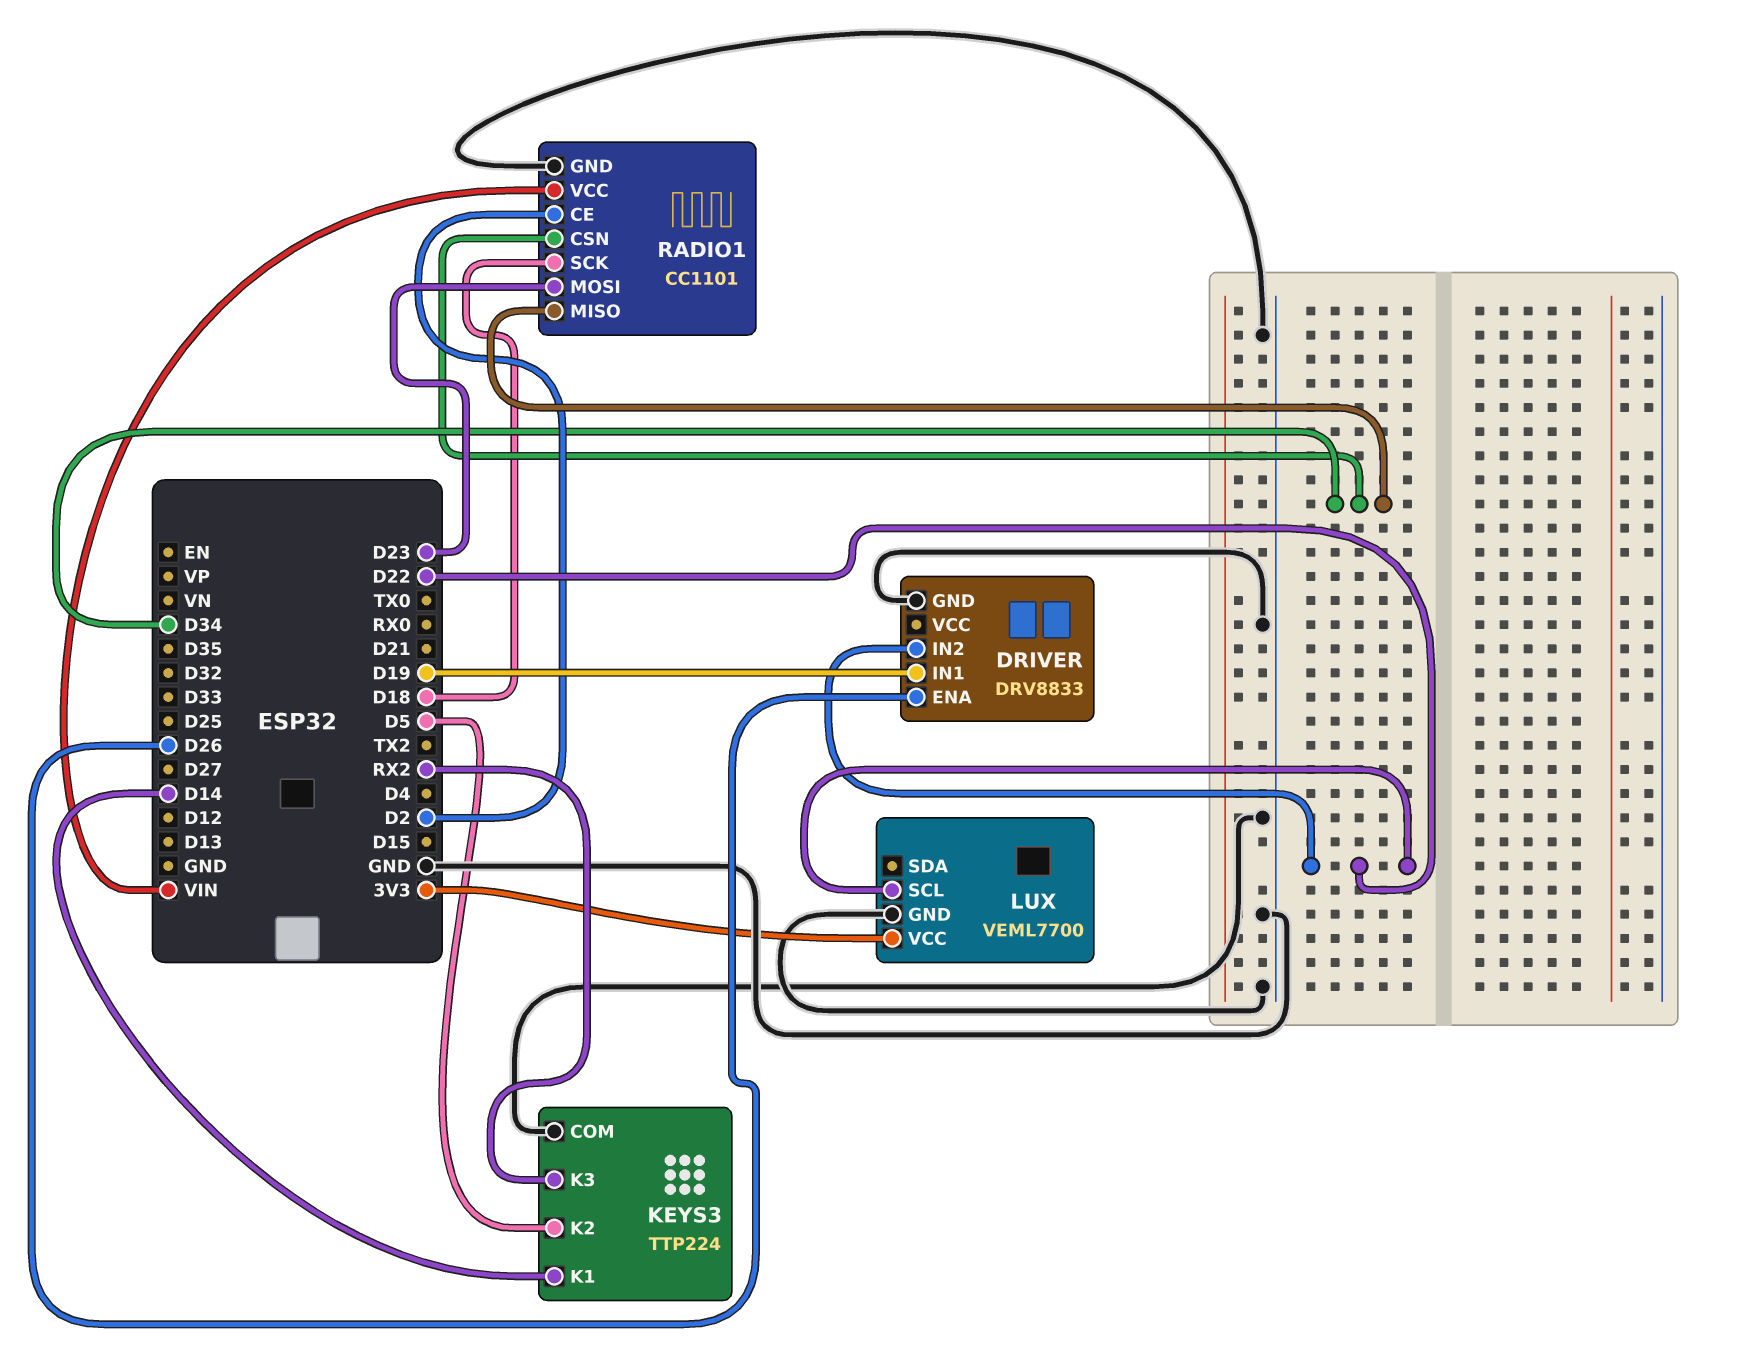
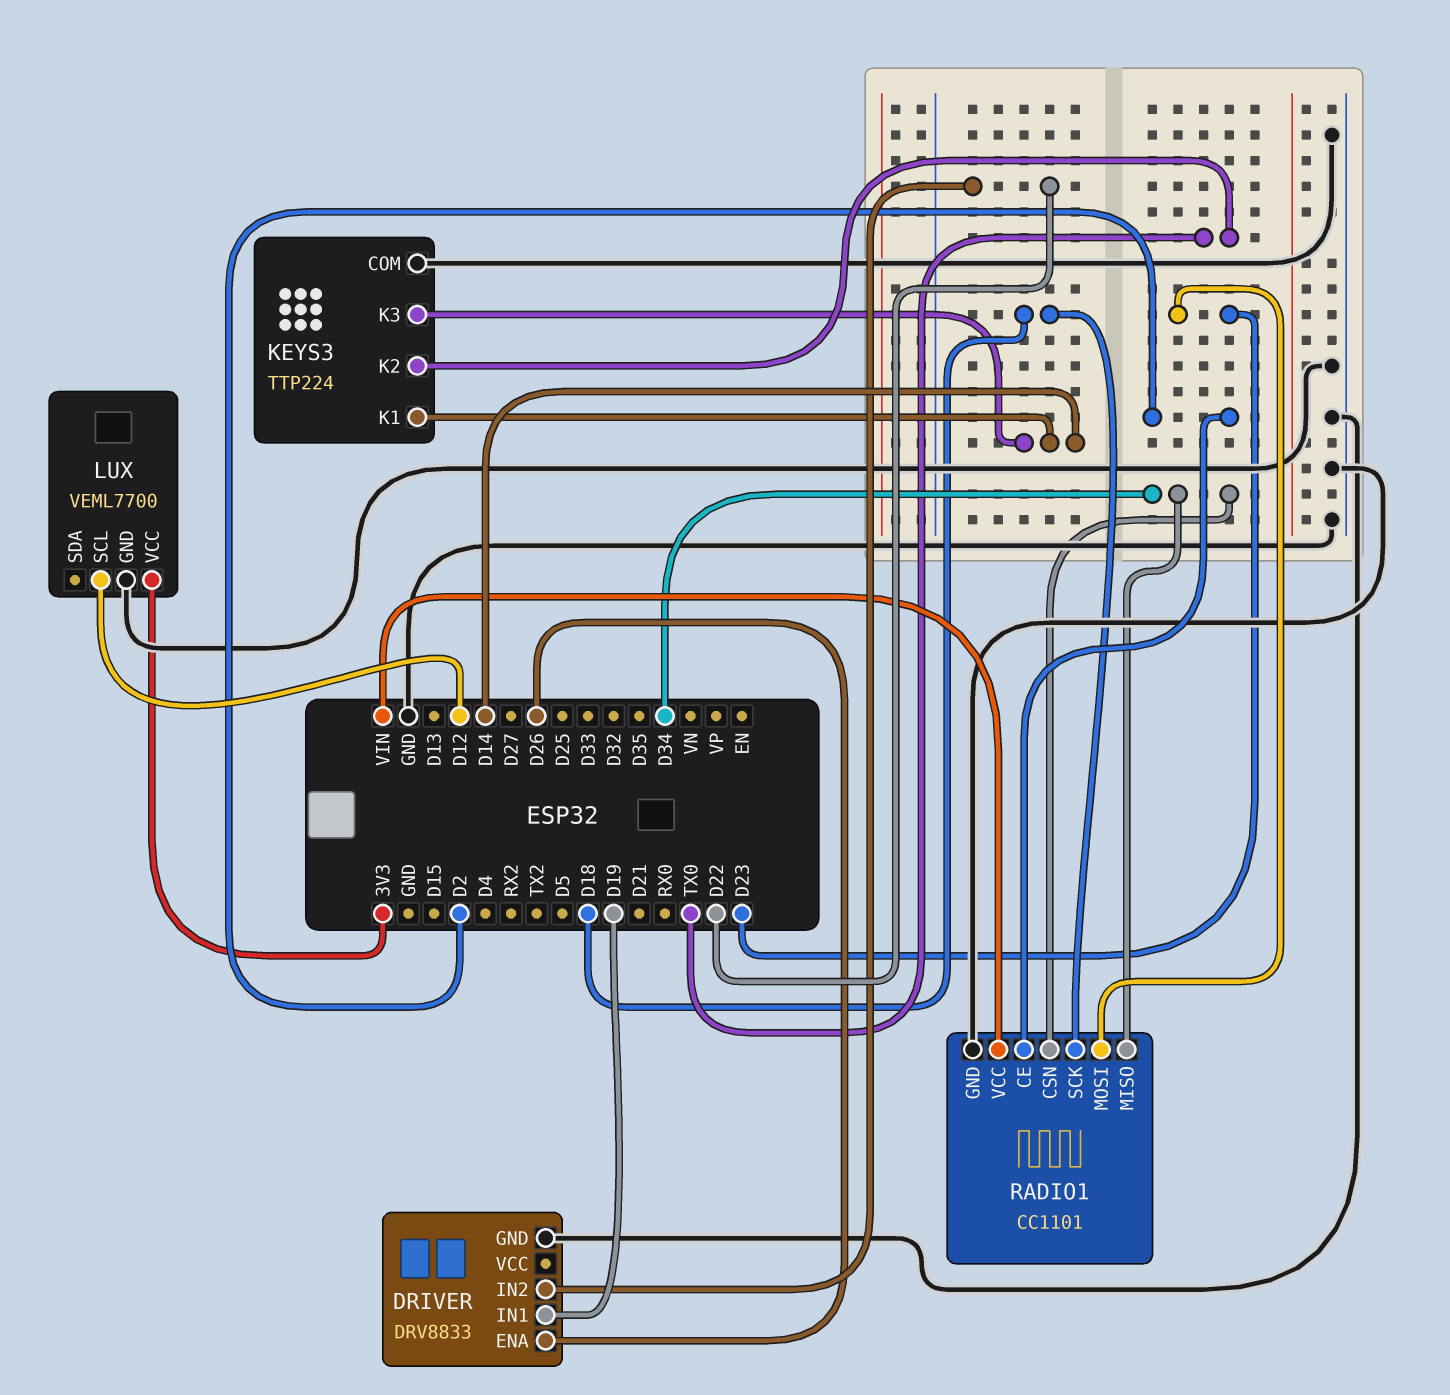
KEYS3 pin K2: D5 -> TX0
KEYS3 pin K3: RX2 -> D14
LUX pin SCL: D22 -> D12

